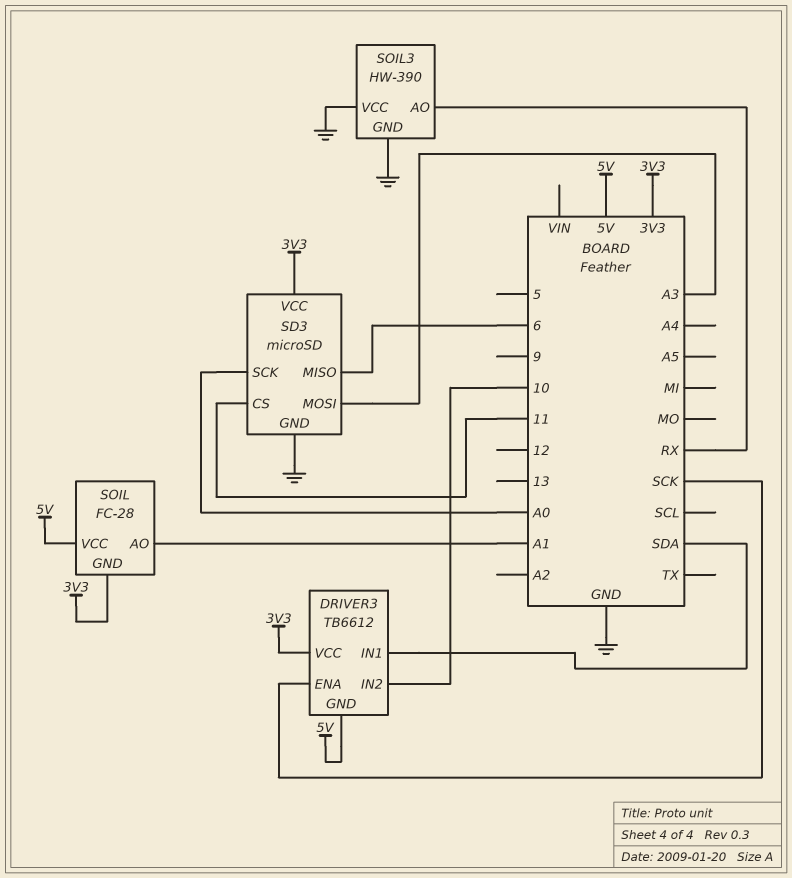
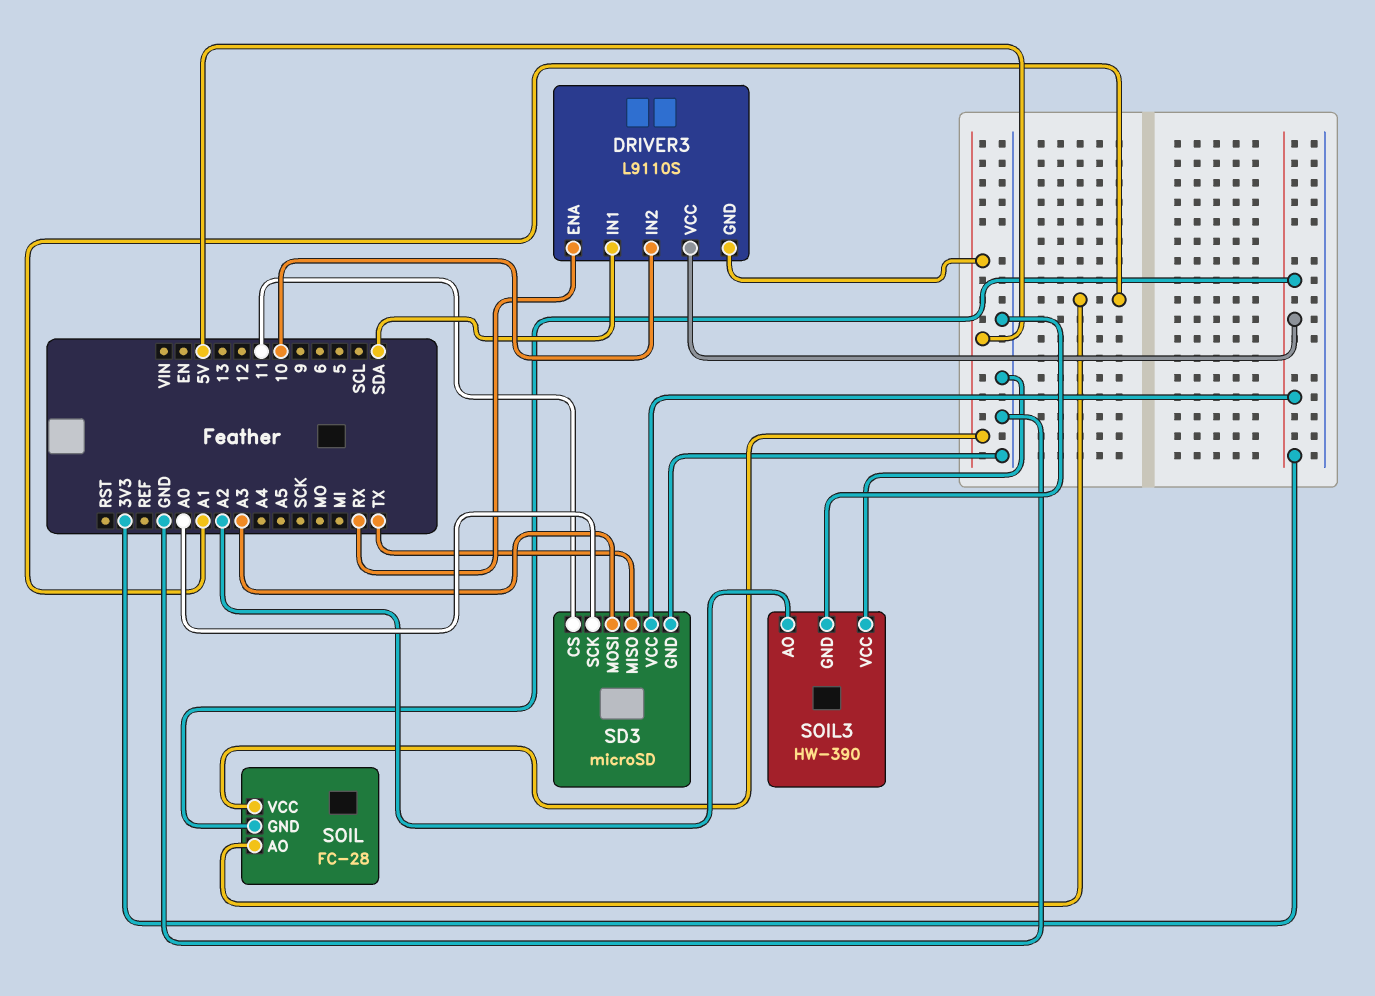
DRIVER3: TB6612 -> L9110S
DRIVER3 pin ENA: SCK -> RX
SD3 pin MISO: 6 -> TX
SOIL3 pin AO: RX -> A2

